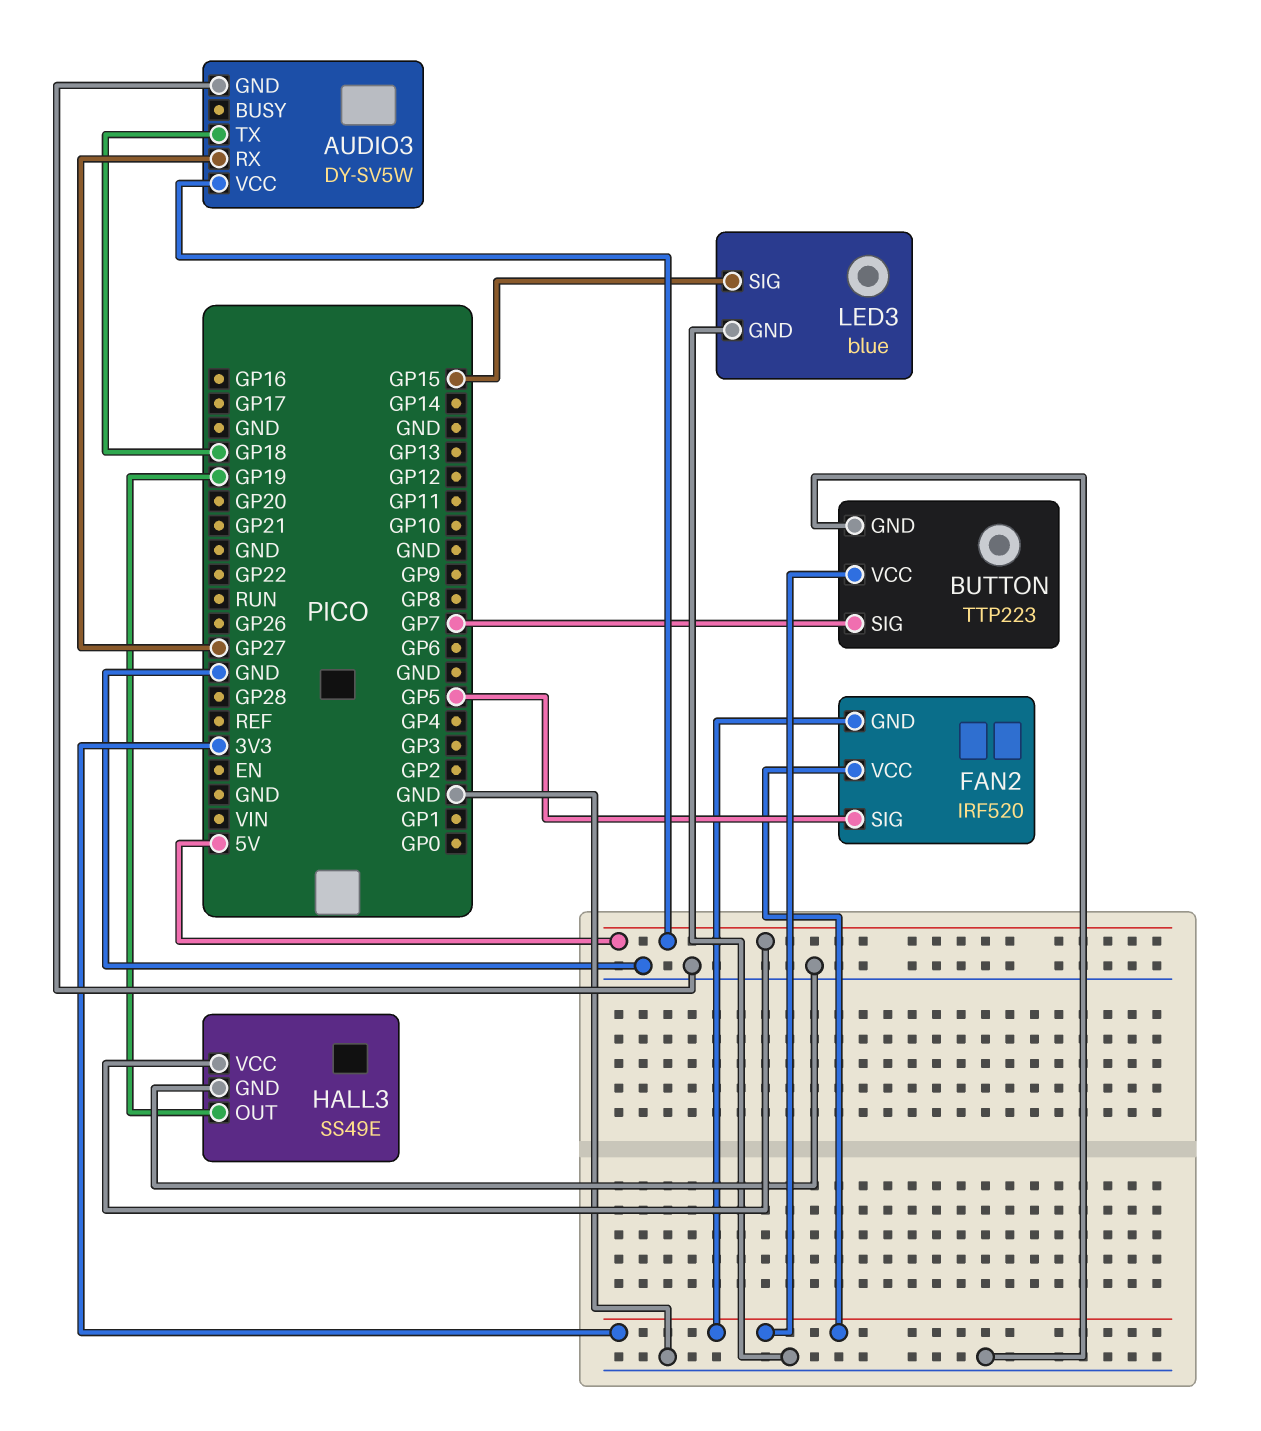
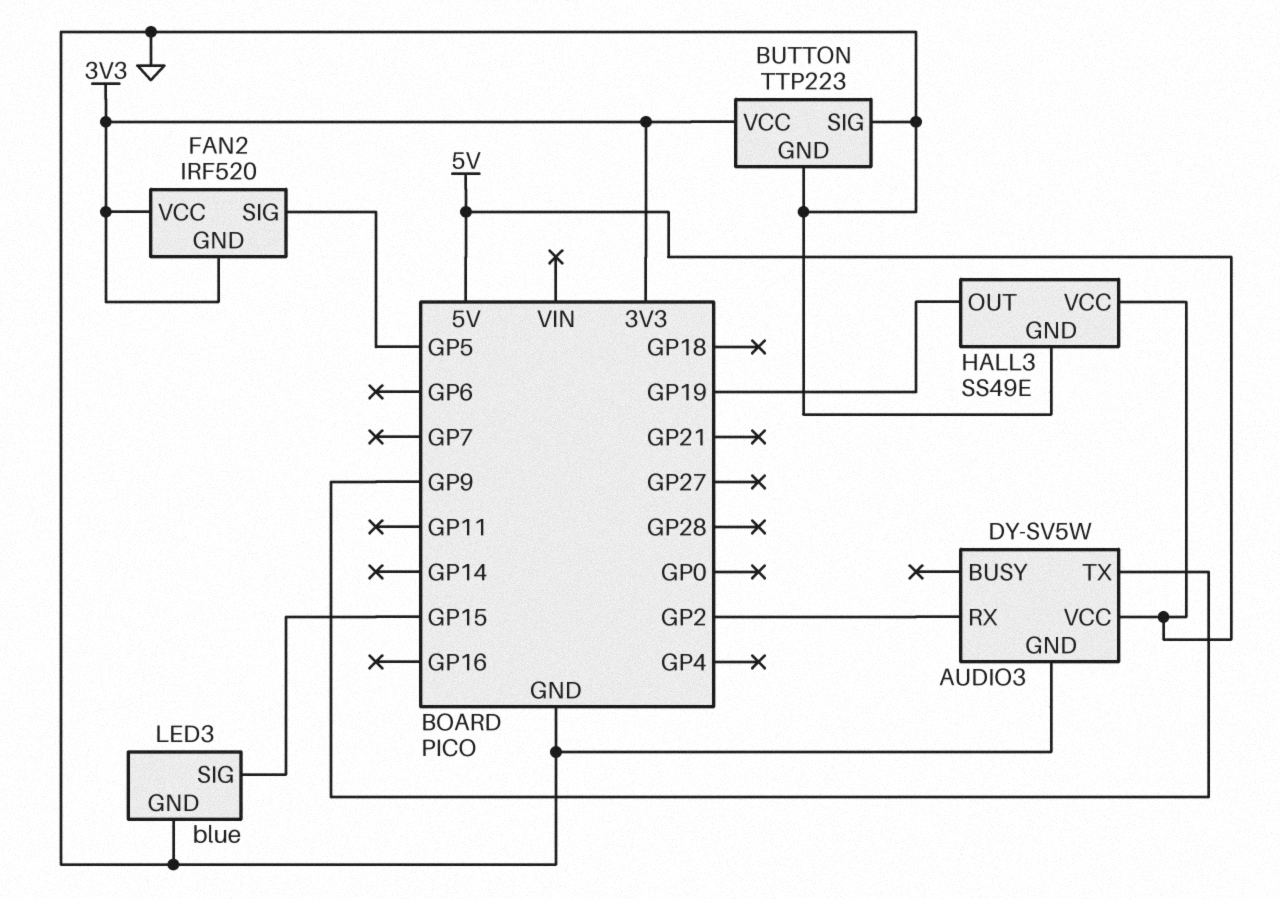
AUDIO3 pin RX: GP27 -> GP2
AUDIO3 pin TX: GP18 -> GP9
BUTTON pin SIG: GP7 -> GND

